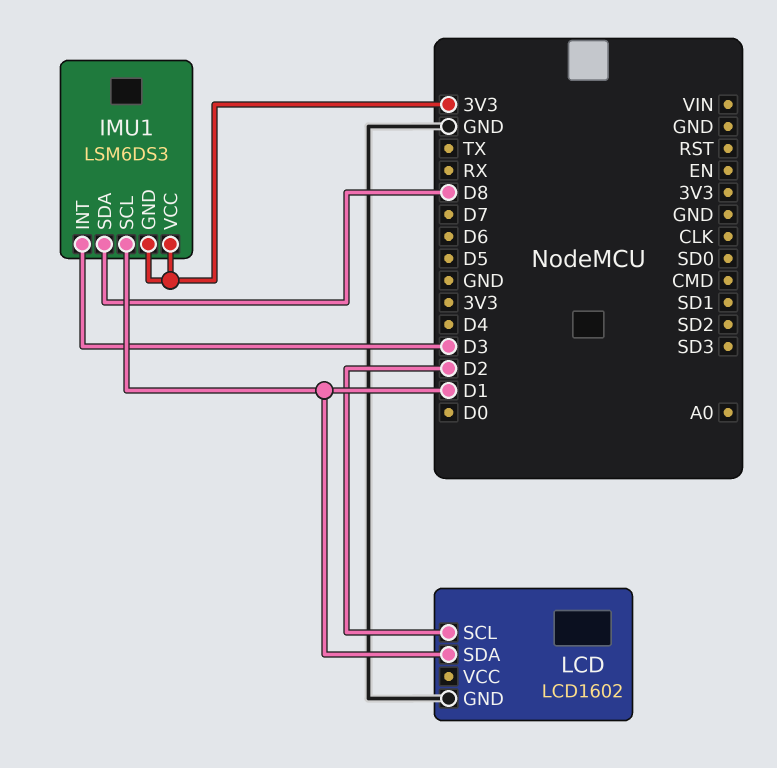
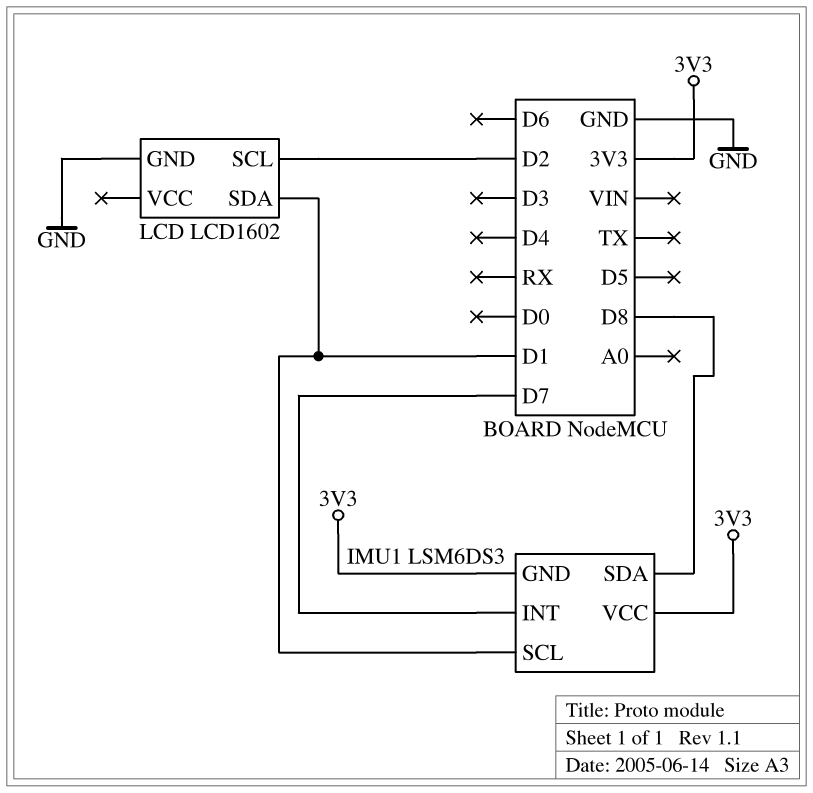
IMU1 pin INT: D3 -> D7

